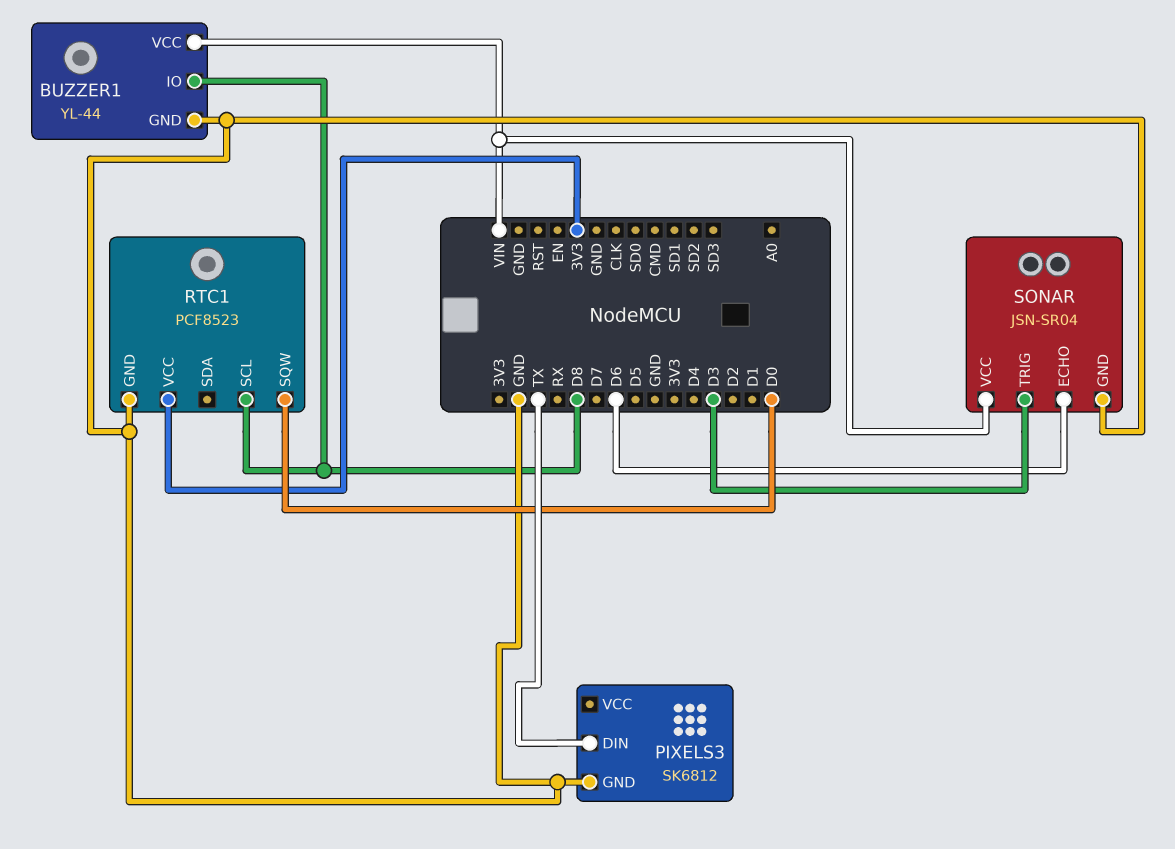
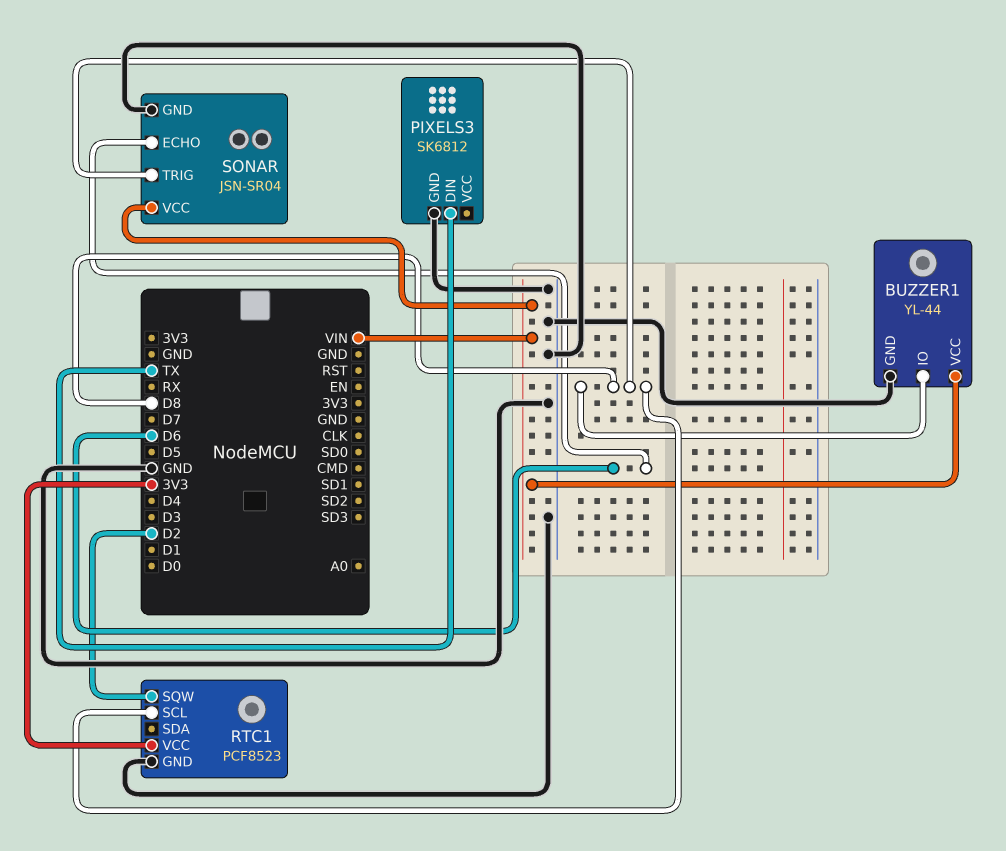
RTC1 pin SQW: D0 -> D2
SONAR pin TRIG: D3 -> D8

